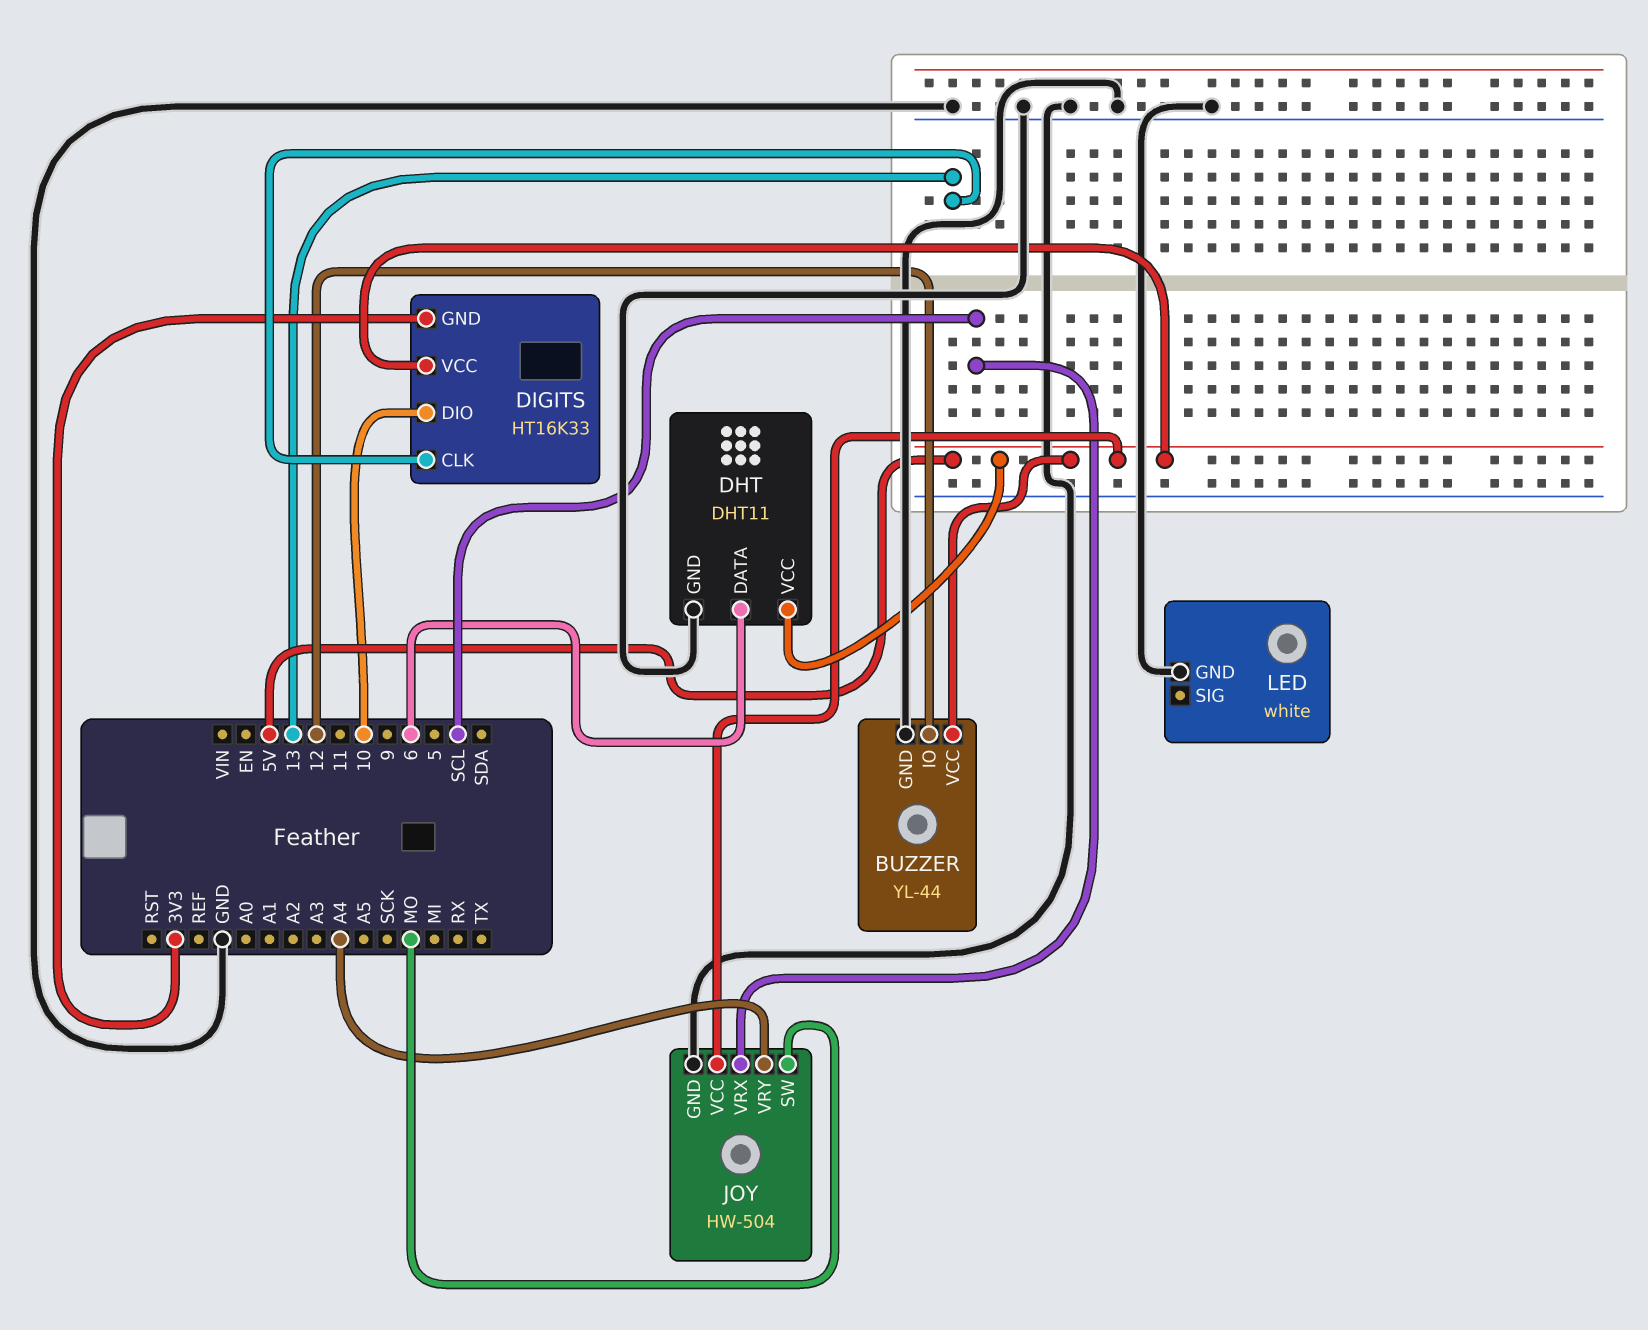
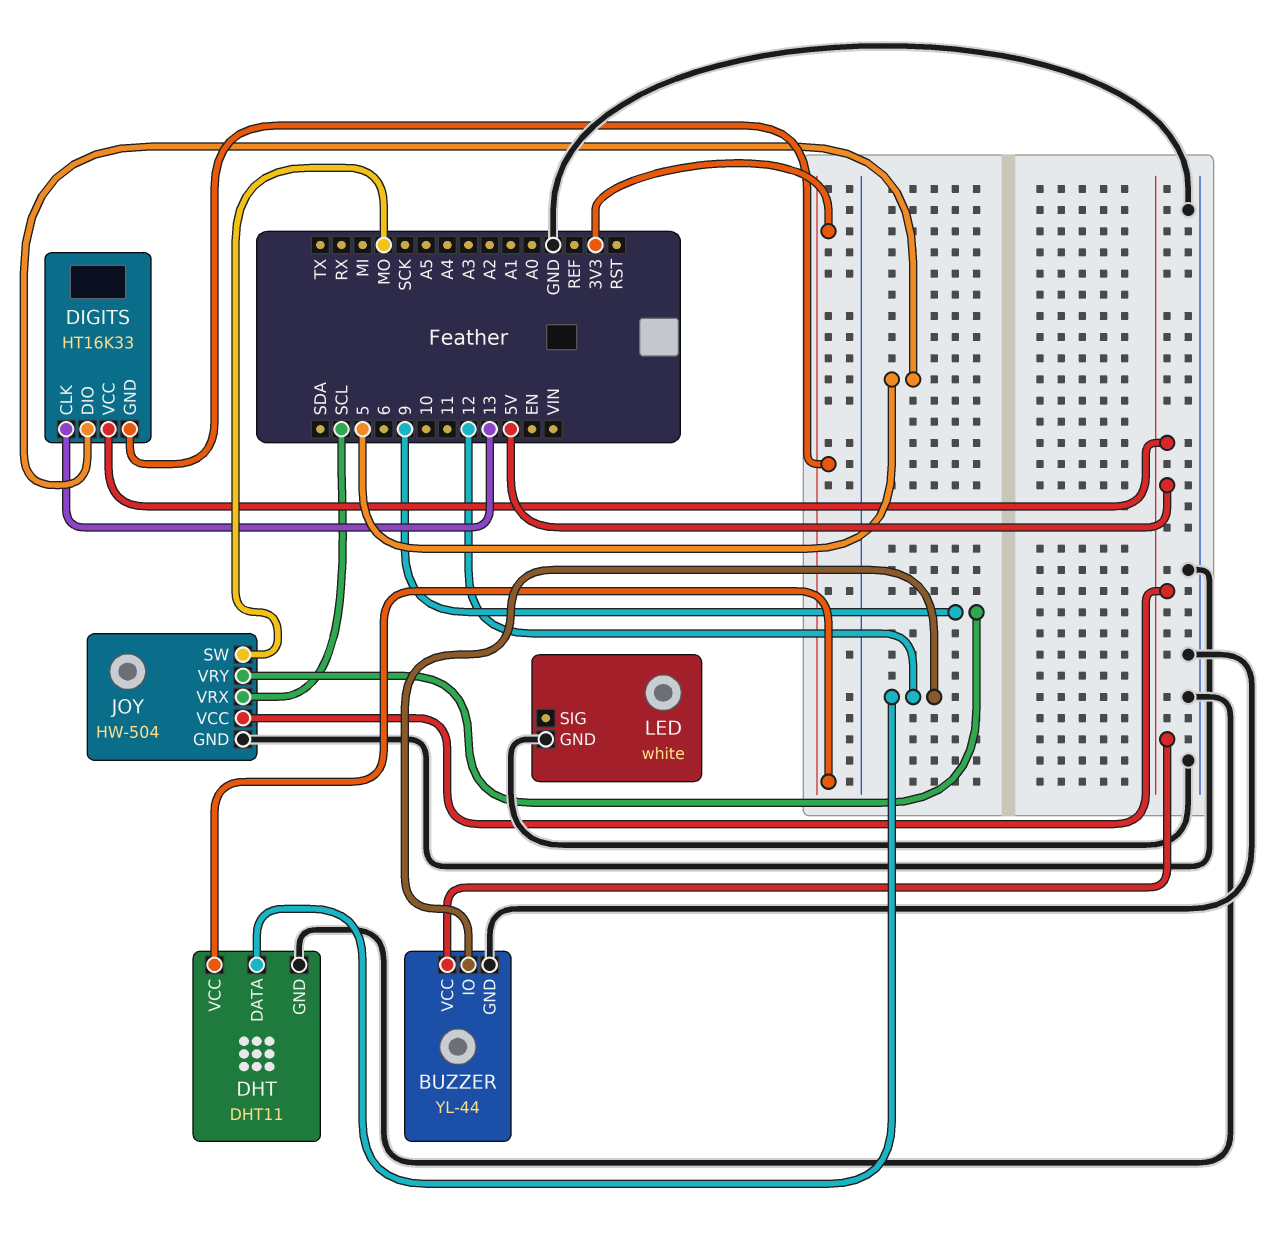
DHT pin DATA: 6 -> 12
DHT pin VCC: 5V -> 3V3
DIGITS pin DIO: 10 -> 5
JOY pin VRY: A4 -> 9

